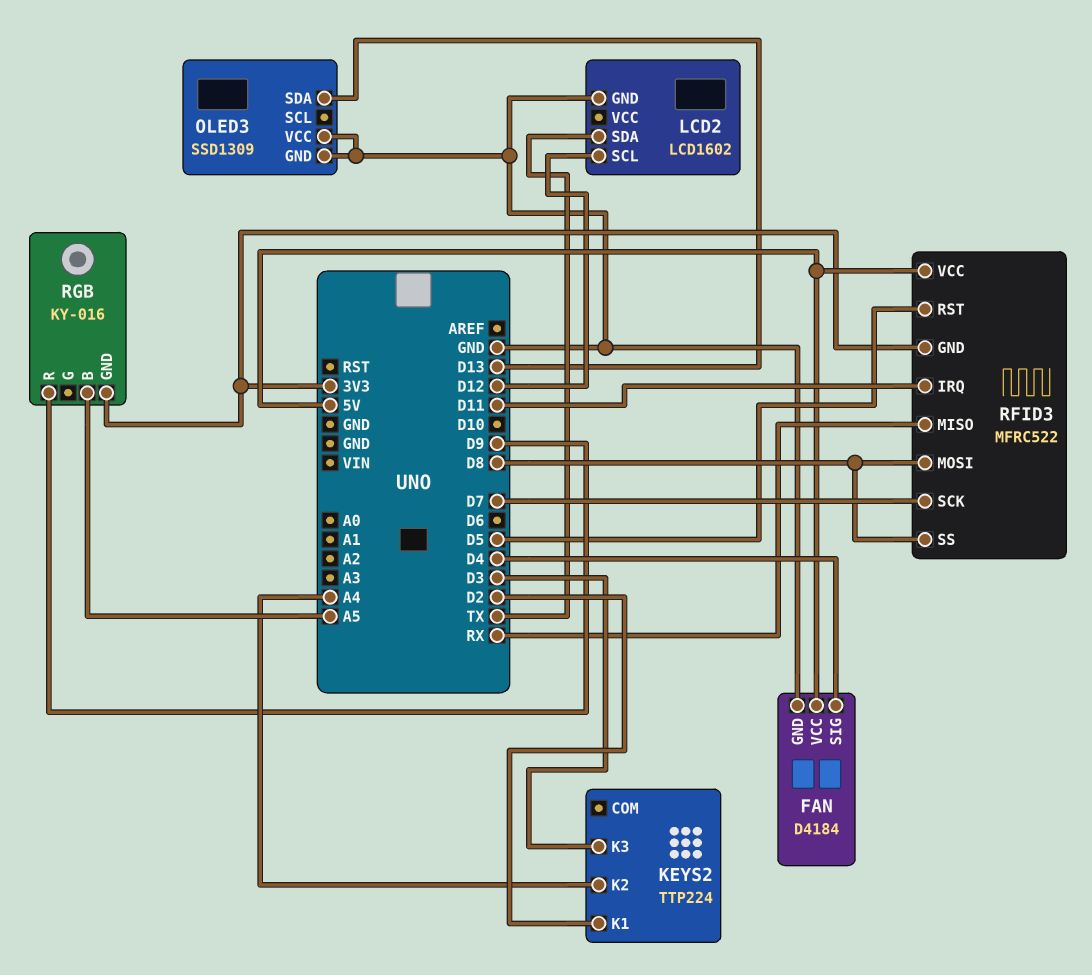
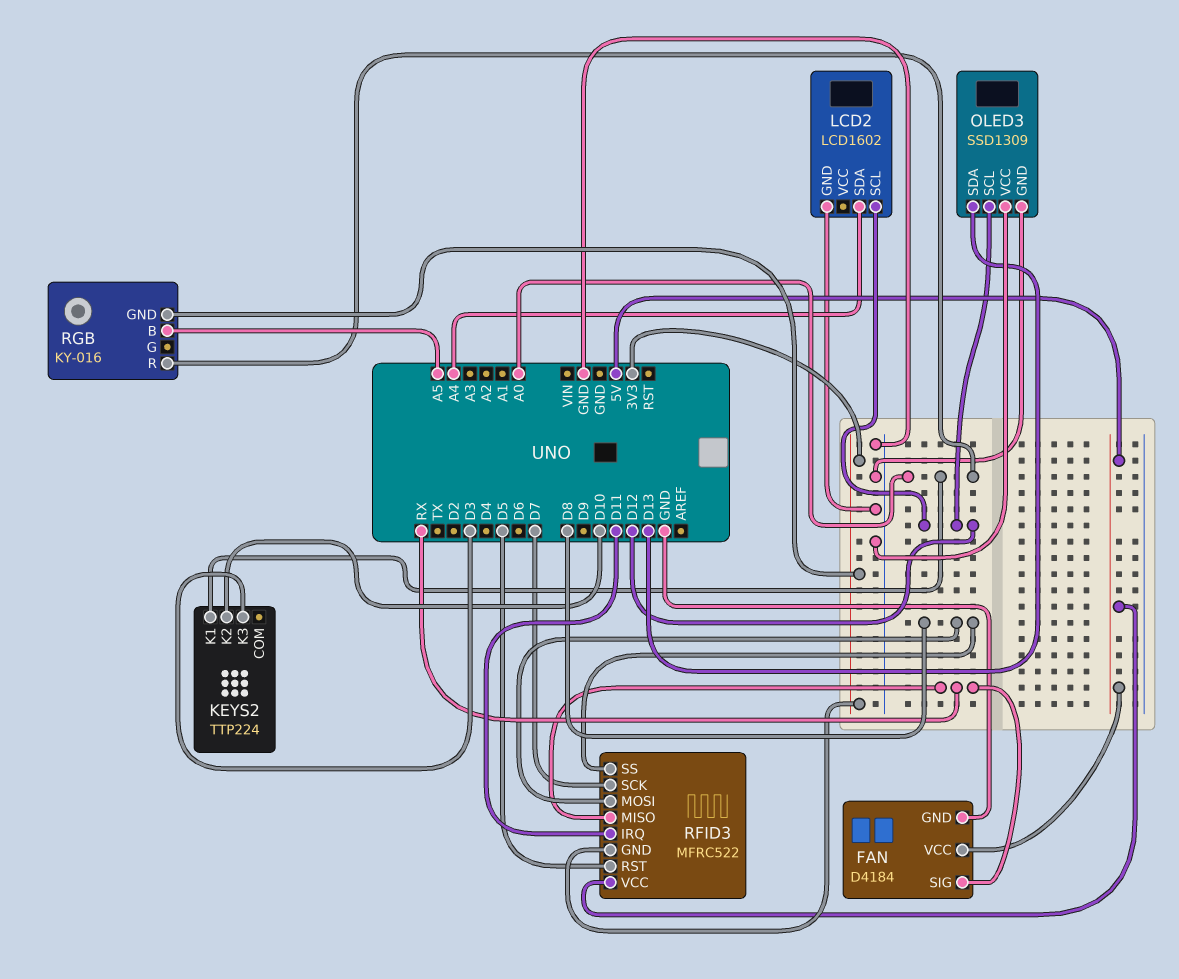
FAN pin SIG: D4 -> RX
KEYS2 pin K1: D2 -> A0
KEYS2 pin K2: A4 -> D10
LCD2 pin SDA: TX -> A4
OLED3 pin SCL: none -> D12
RGB pin R: D9 -> A0

